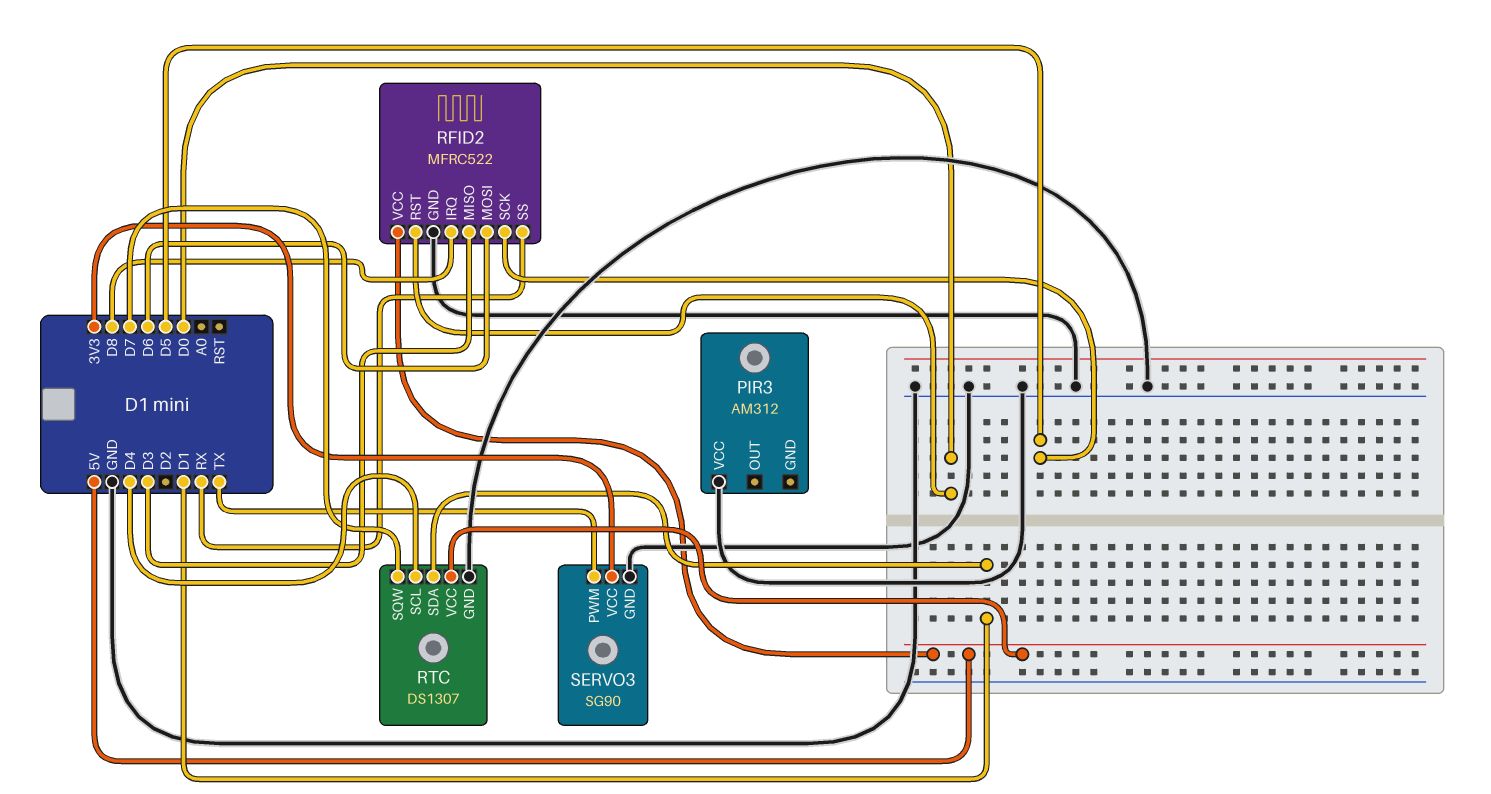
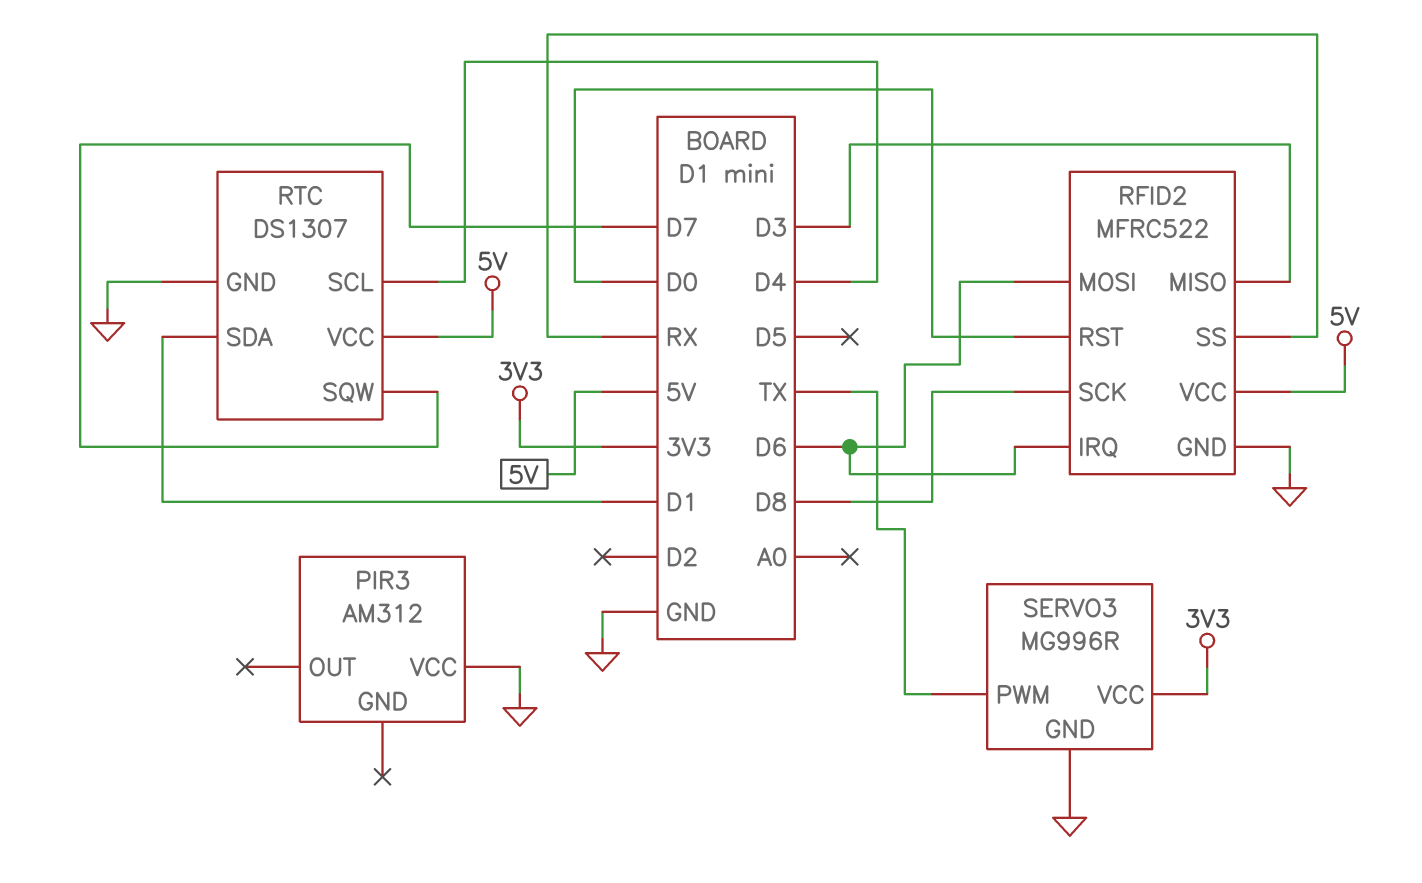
RFID2 pin IRQ: D8 -> D6
RFID2 pin SCK: D5 -> D8
SERVO3: SG90 -> MG996R

